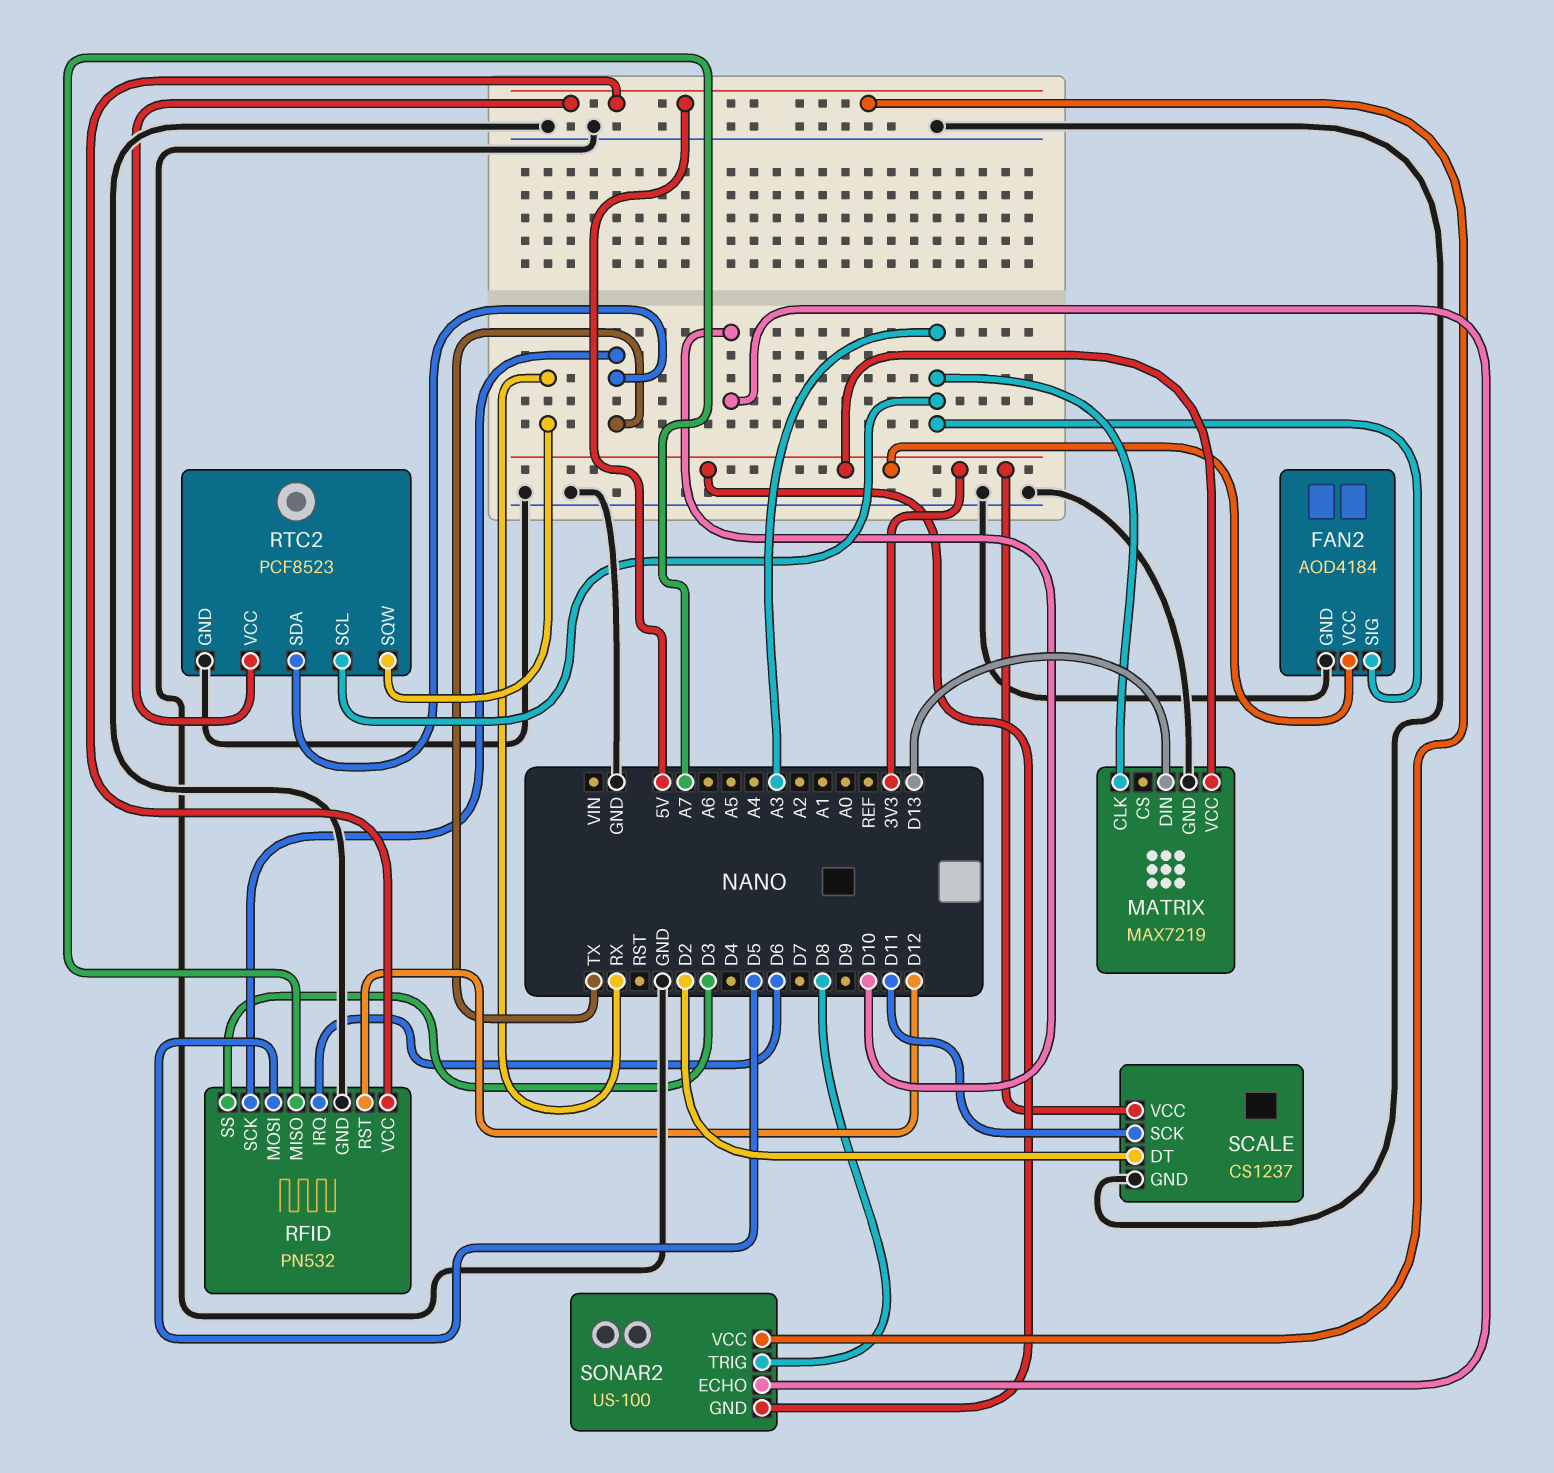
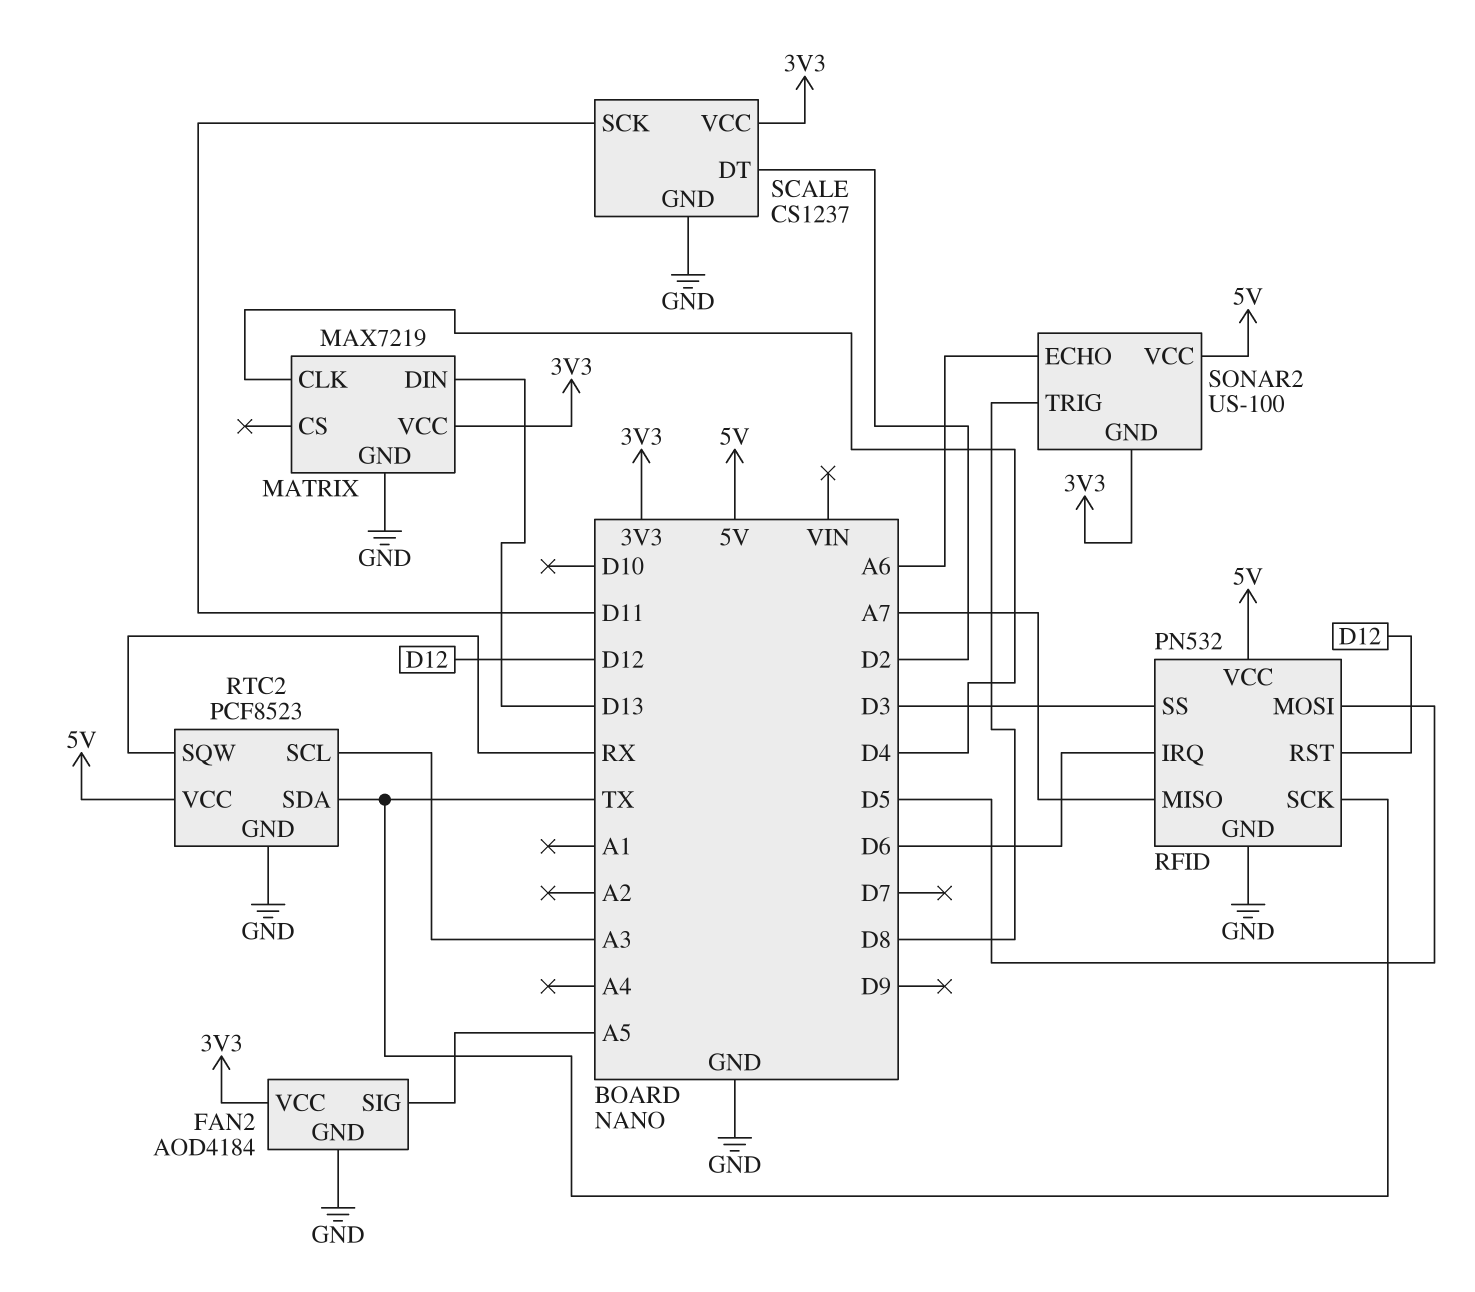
FAN2 pin SIG: A3 -> A5
MATRIX pin CLK: A3 -> D4
SONAR2 pin ECHO: D10 -> A6

